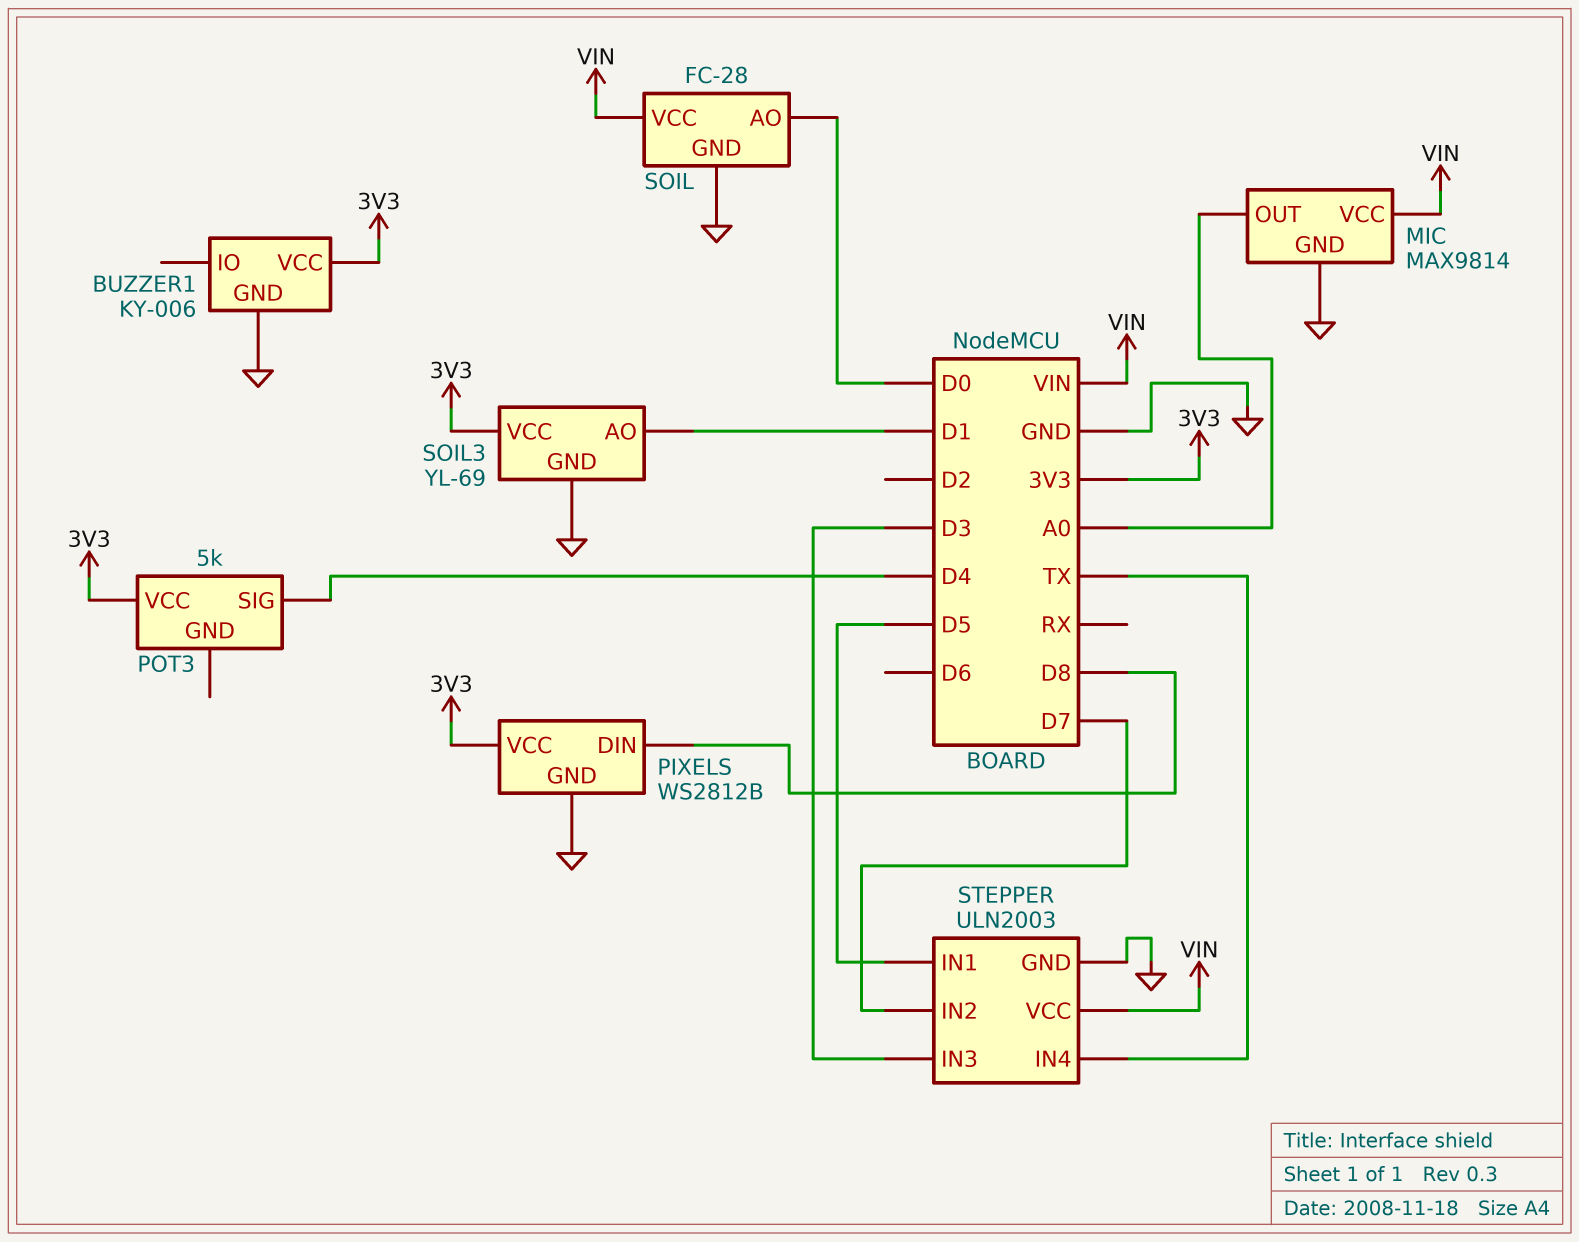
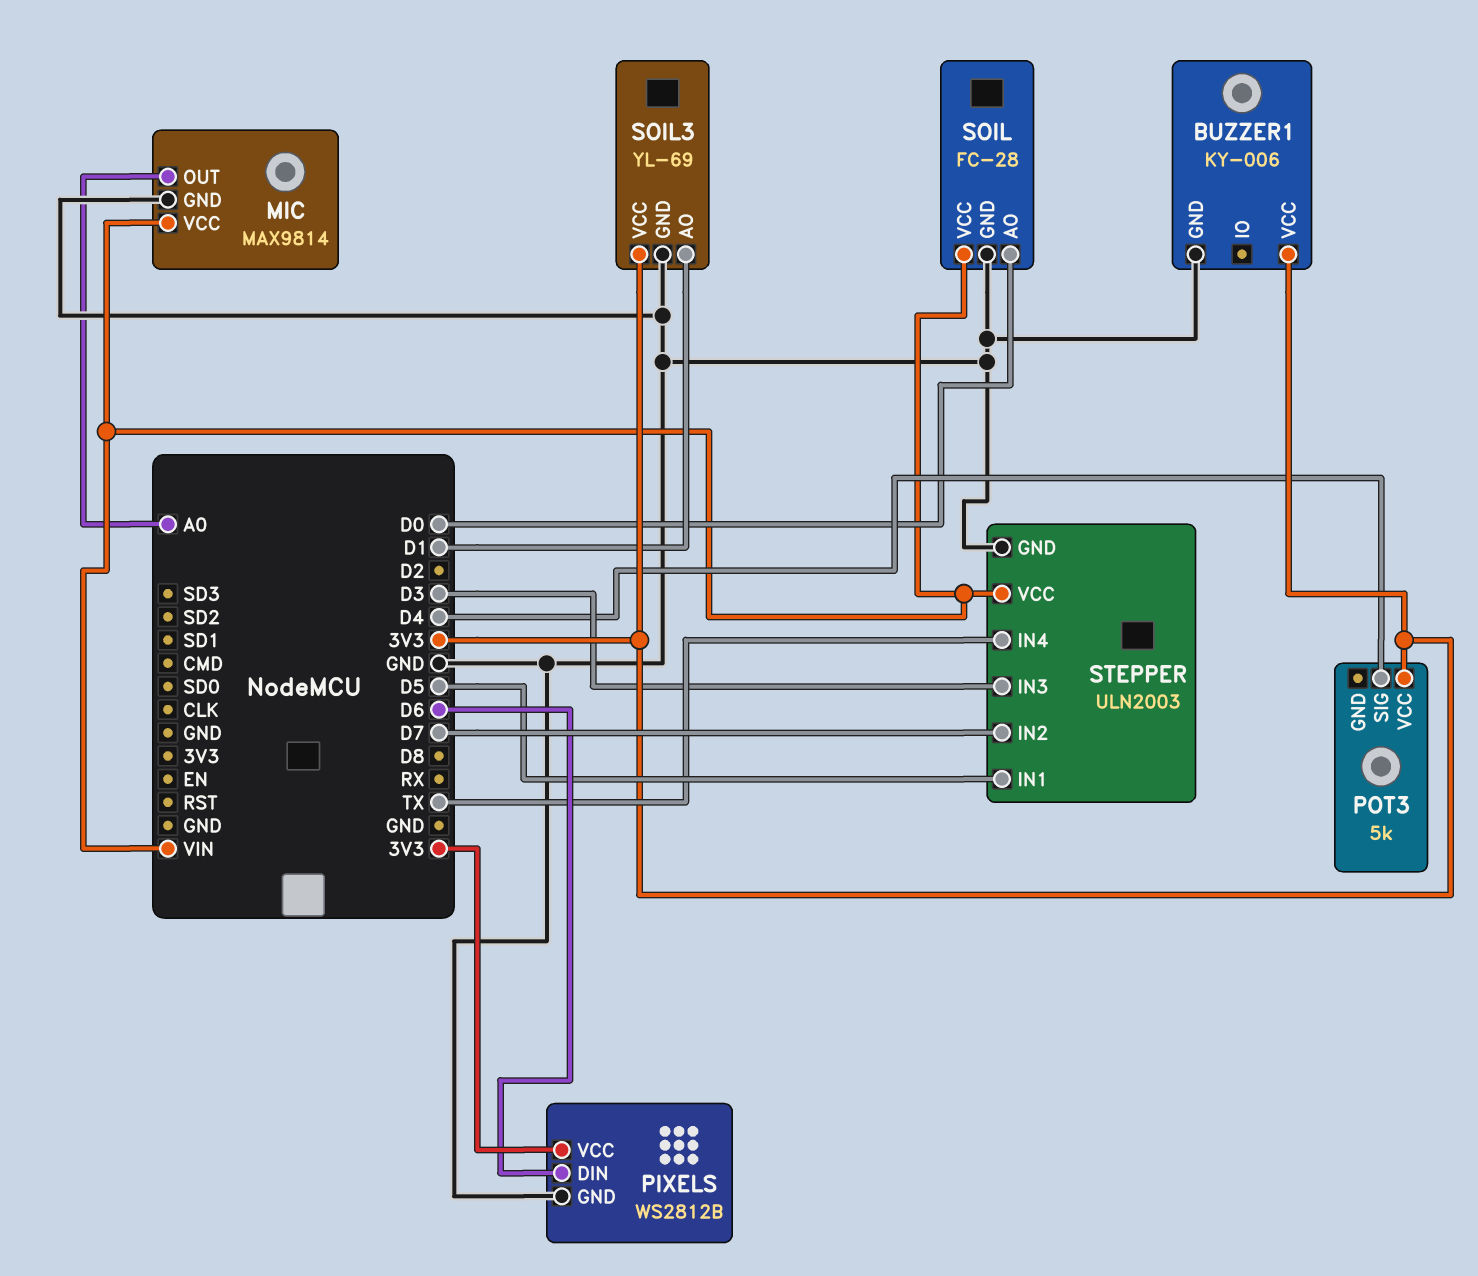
PIXELS pin DIN: D8 -> D6

